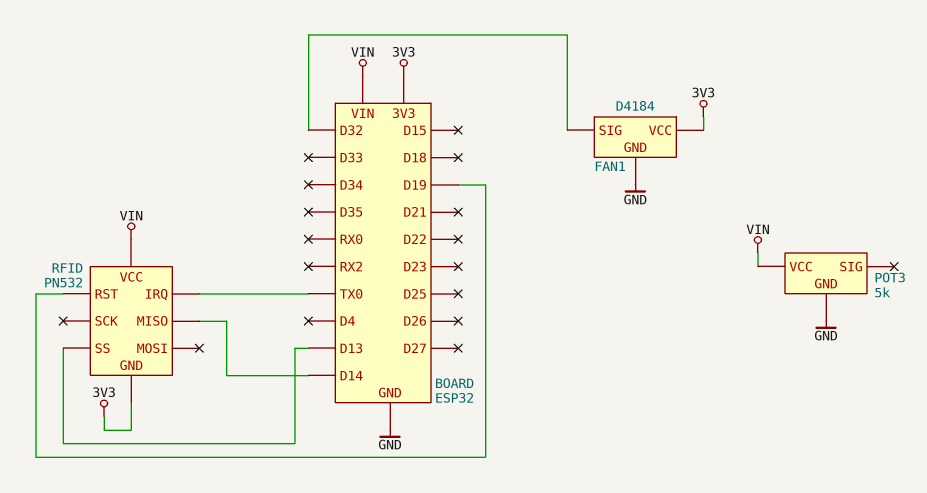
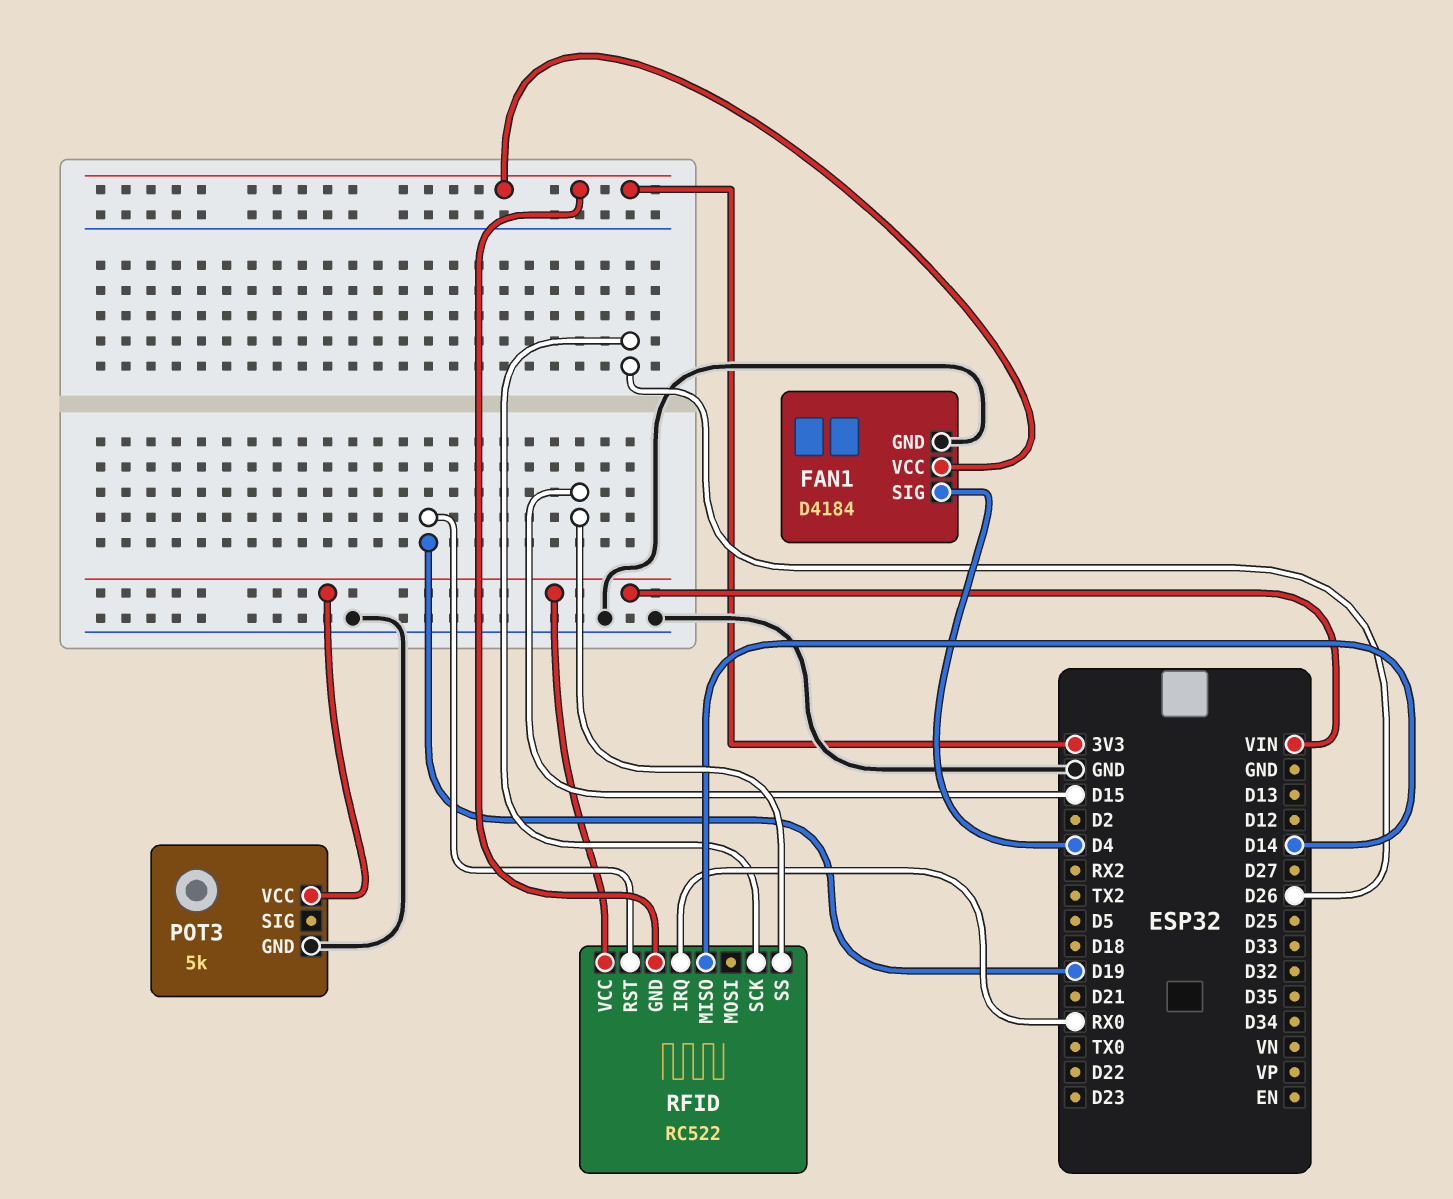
FAN1 pin SIG: D32 -> D4
RFID: PN532 -> RC522
RFID pin IRQ: TX0 -> RX0
RFID pin SCK: none -> D26
RFID pin SS: D13 -> D15

